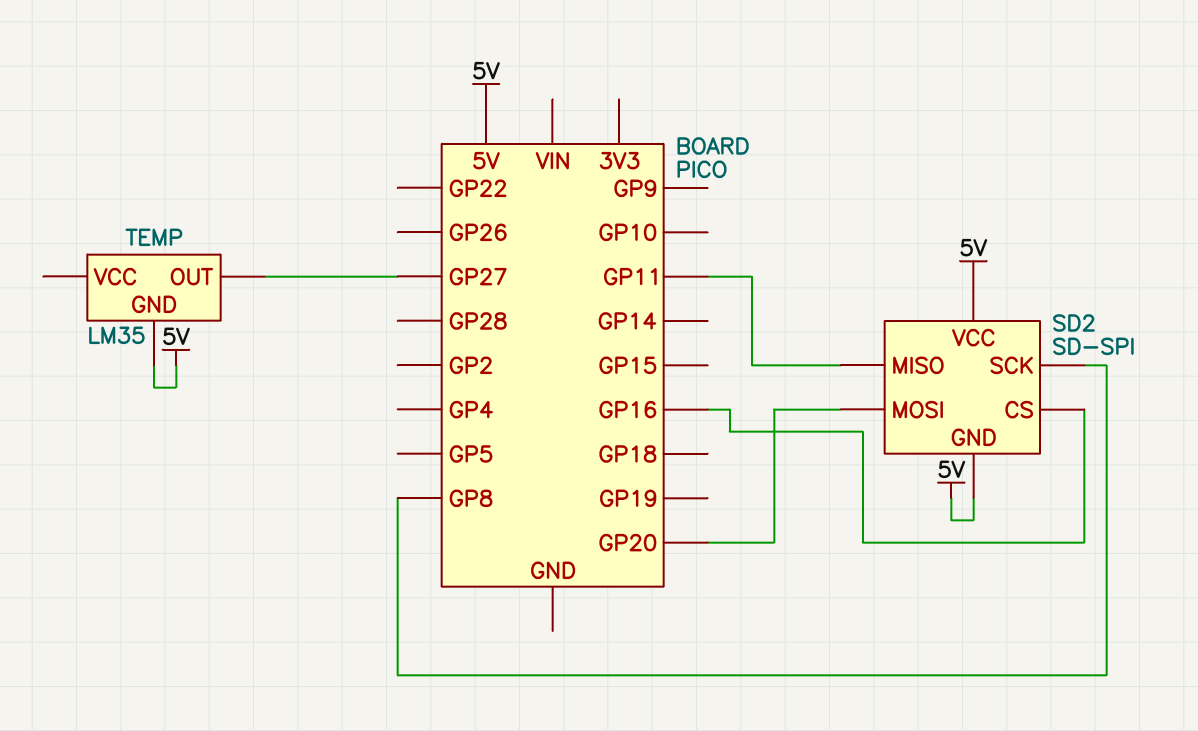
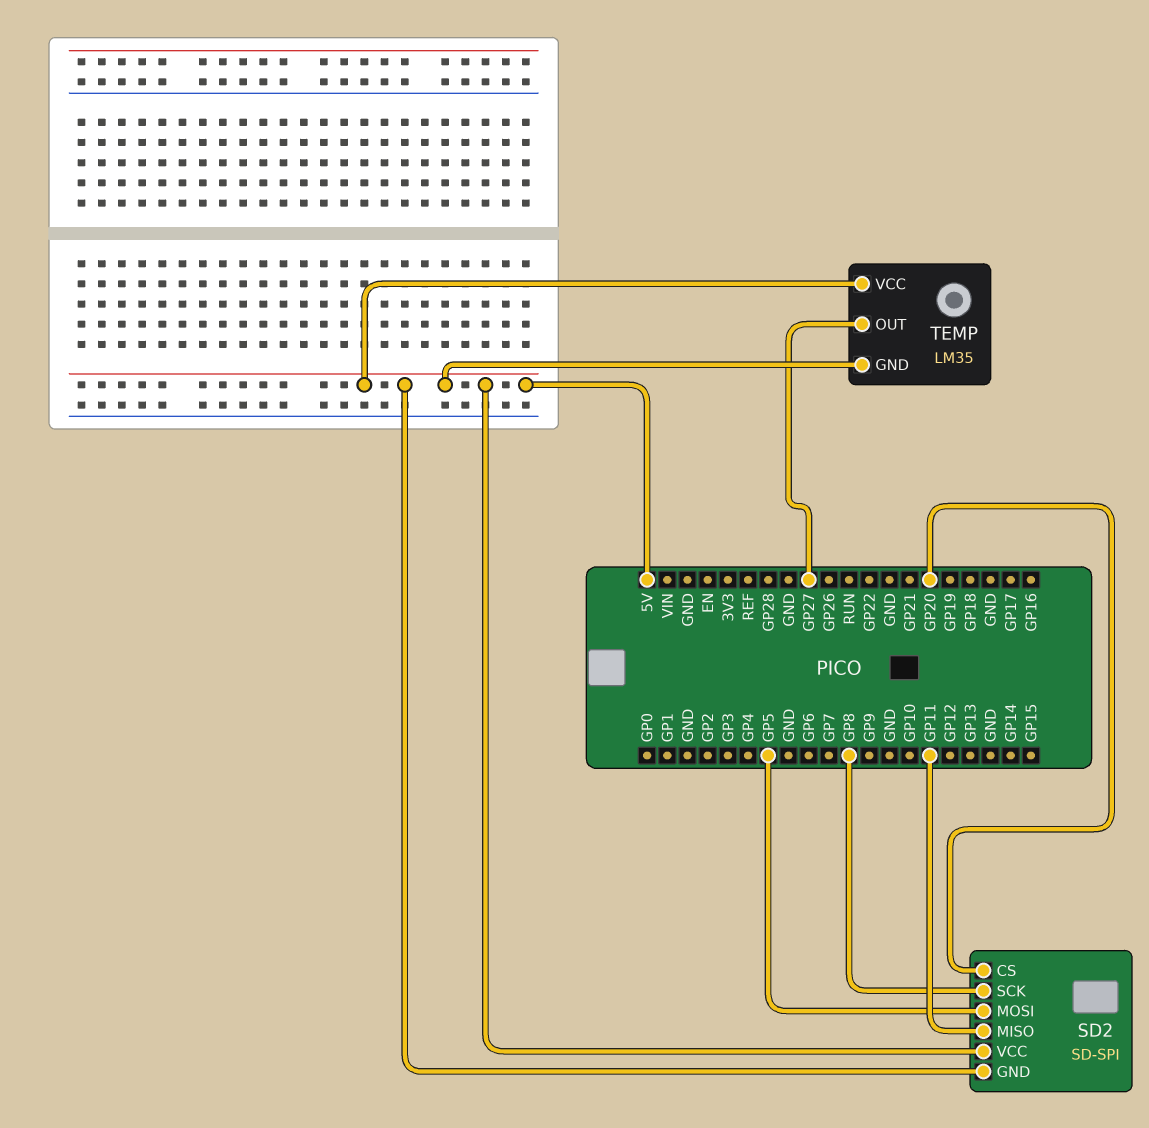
SD2 pin CS: GP16 -> GP20
SD2 pin MOSI: GP20 -> GP5
TEMP pin VCC: none -> 5V

